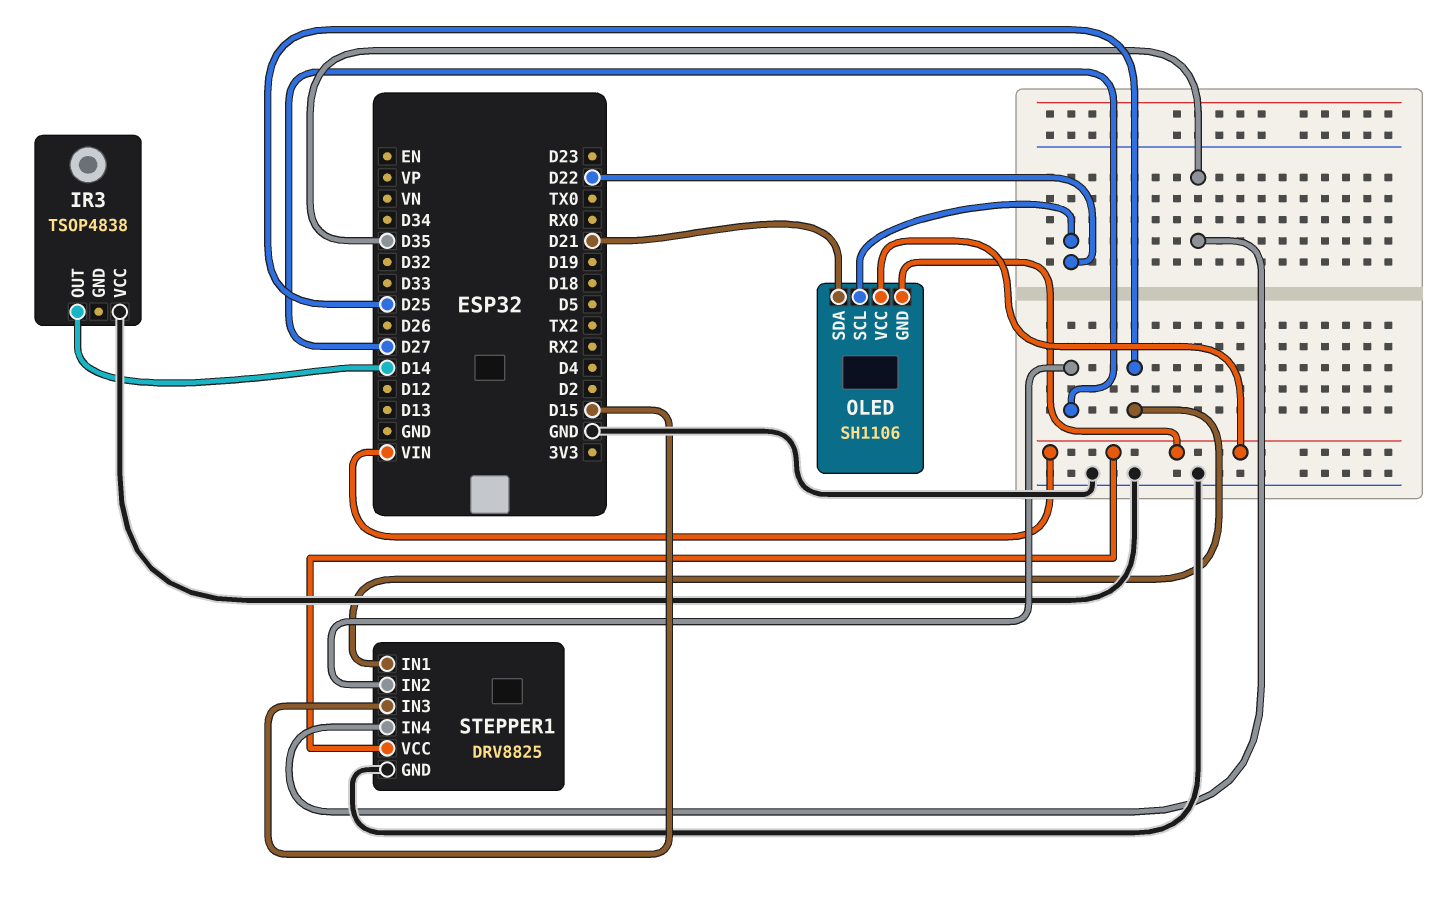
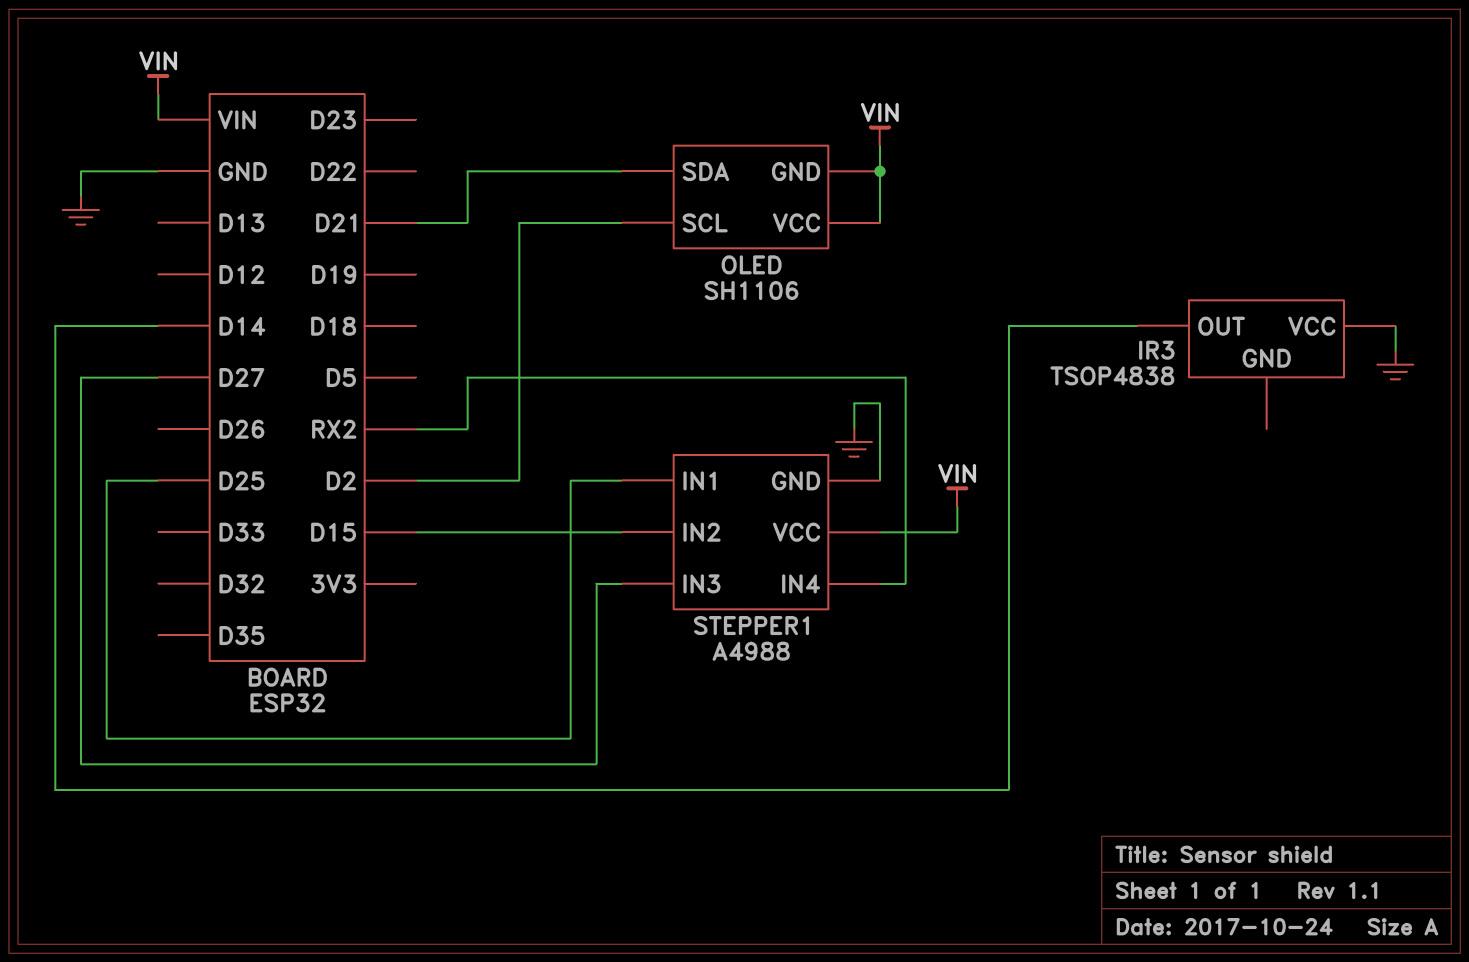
OLED pin SCL: D22 -> D2
STEPPER1: DRV8825 -> A4988
STEPPER1 pin IN2: D27 -> D15
STEPPER1 pin IN3: D15 -> D27
STEPPER1 pin IN4: D35 -> RX2

